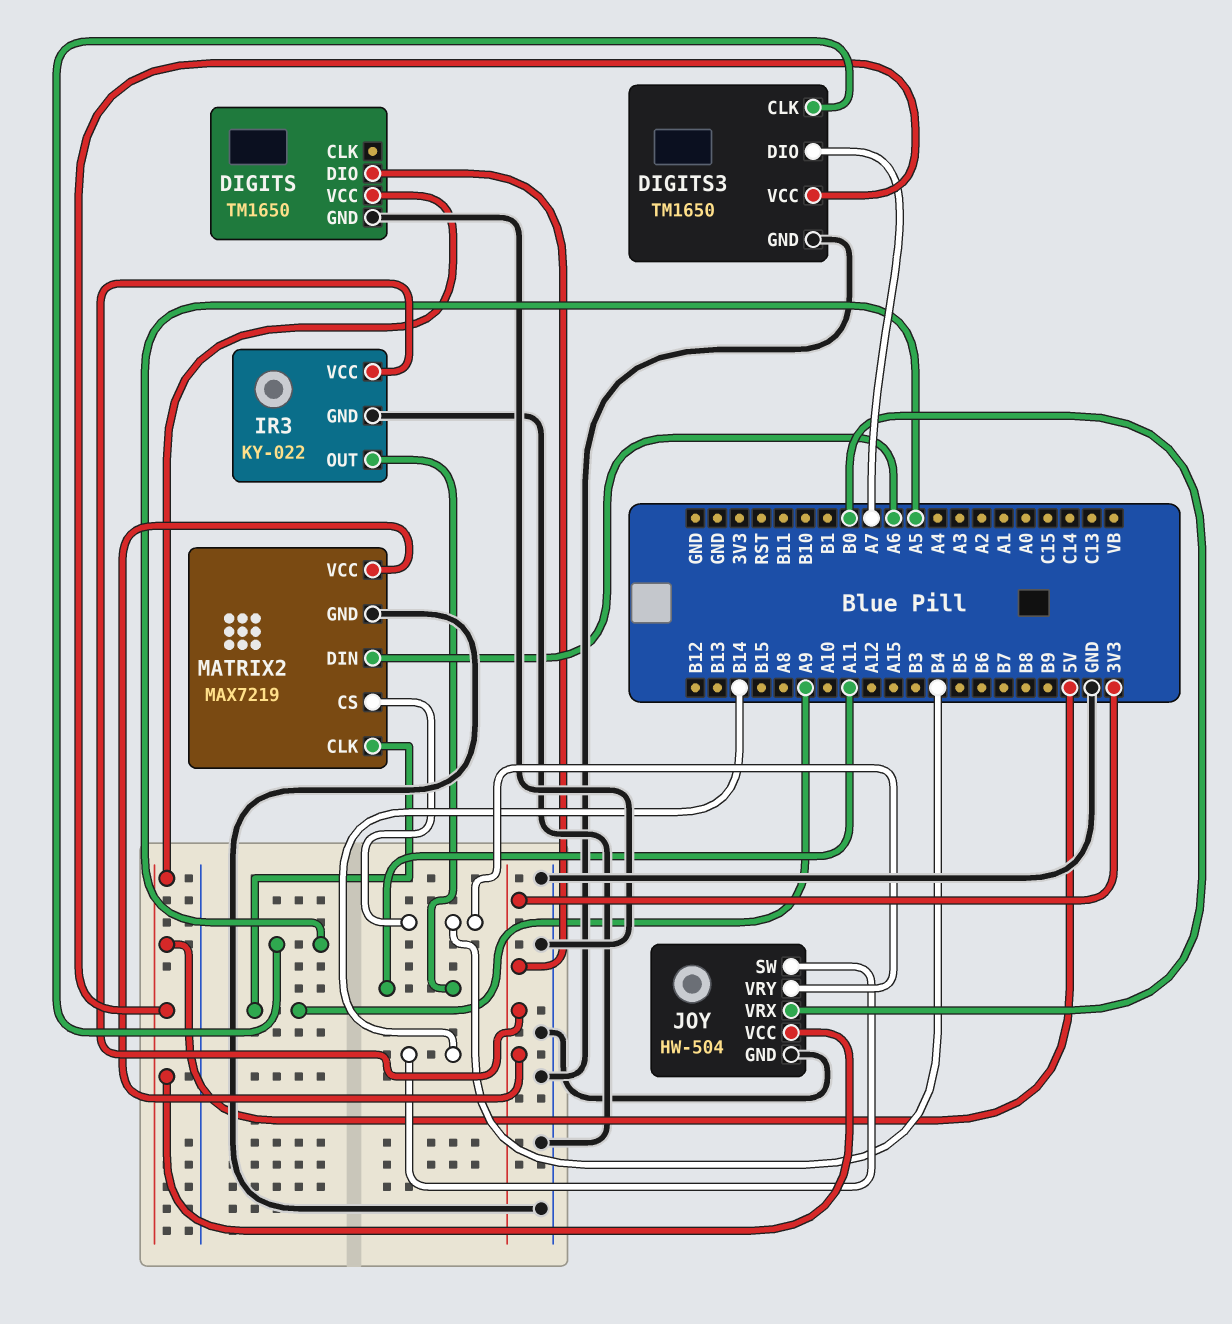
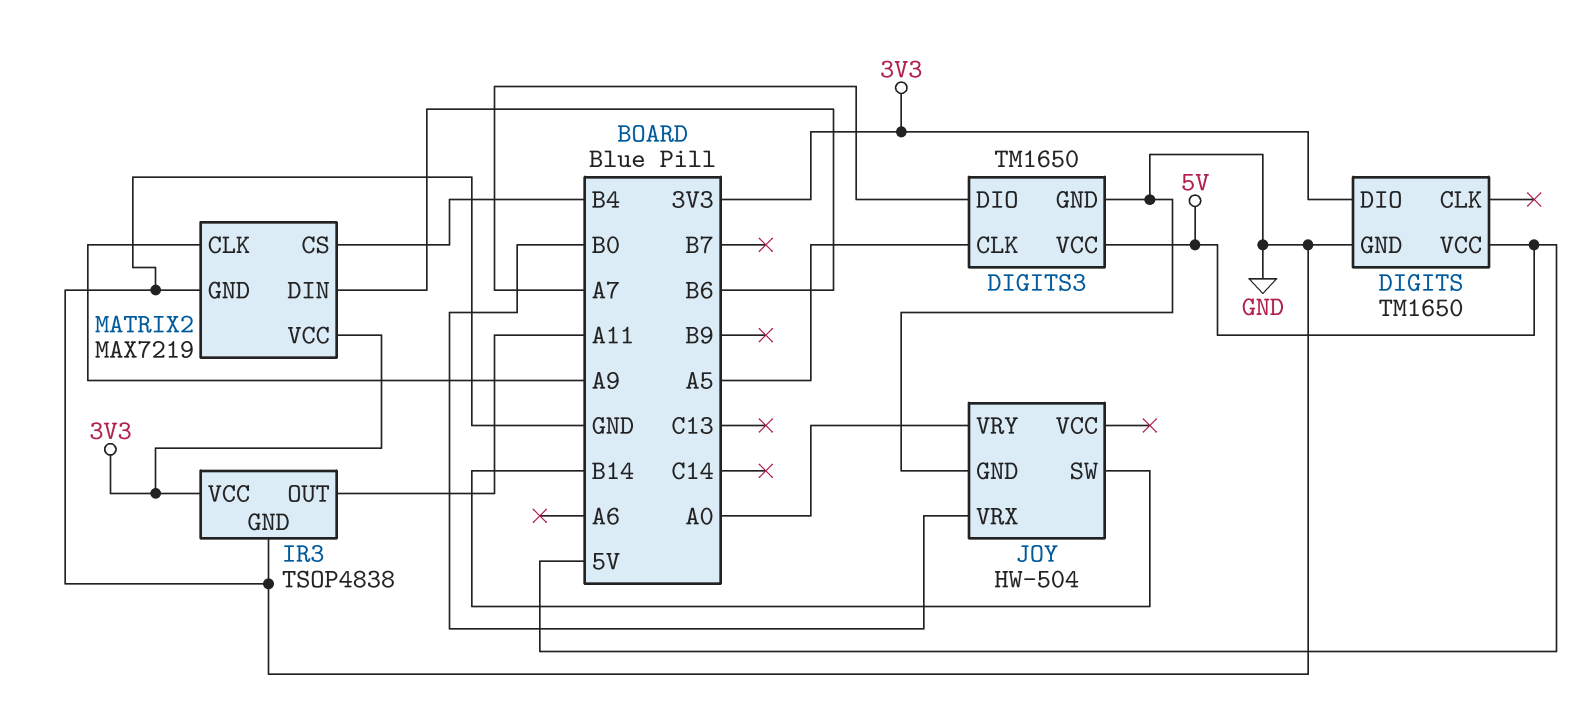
IR3: KY-022 -> TSOP4838
JOY pin VCC: 5V -> none
JOY pin VRY: B4 -> A0
MATRIX2 pin DIN: A6 -> B6

